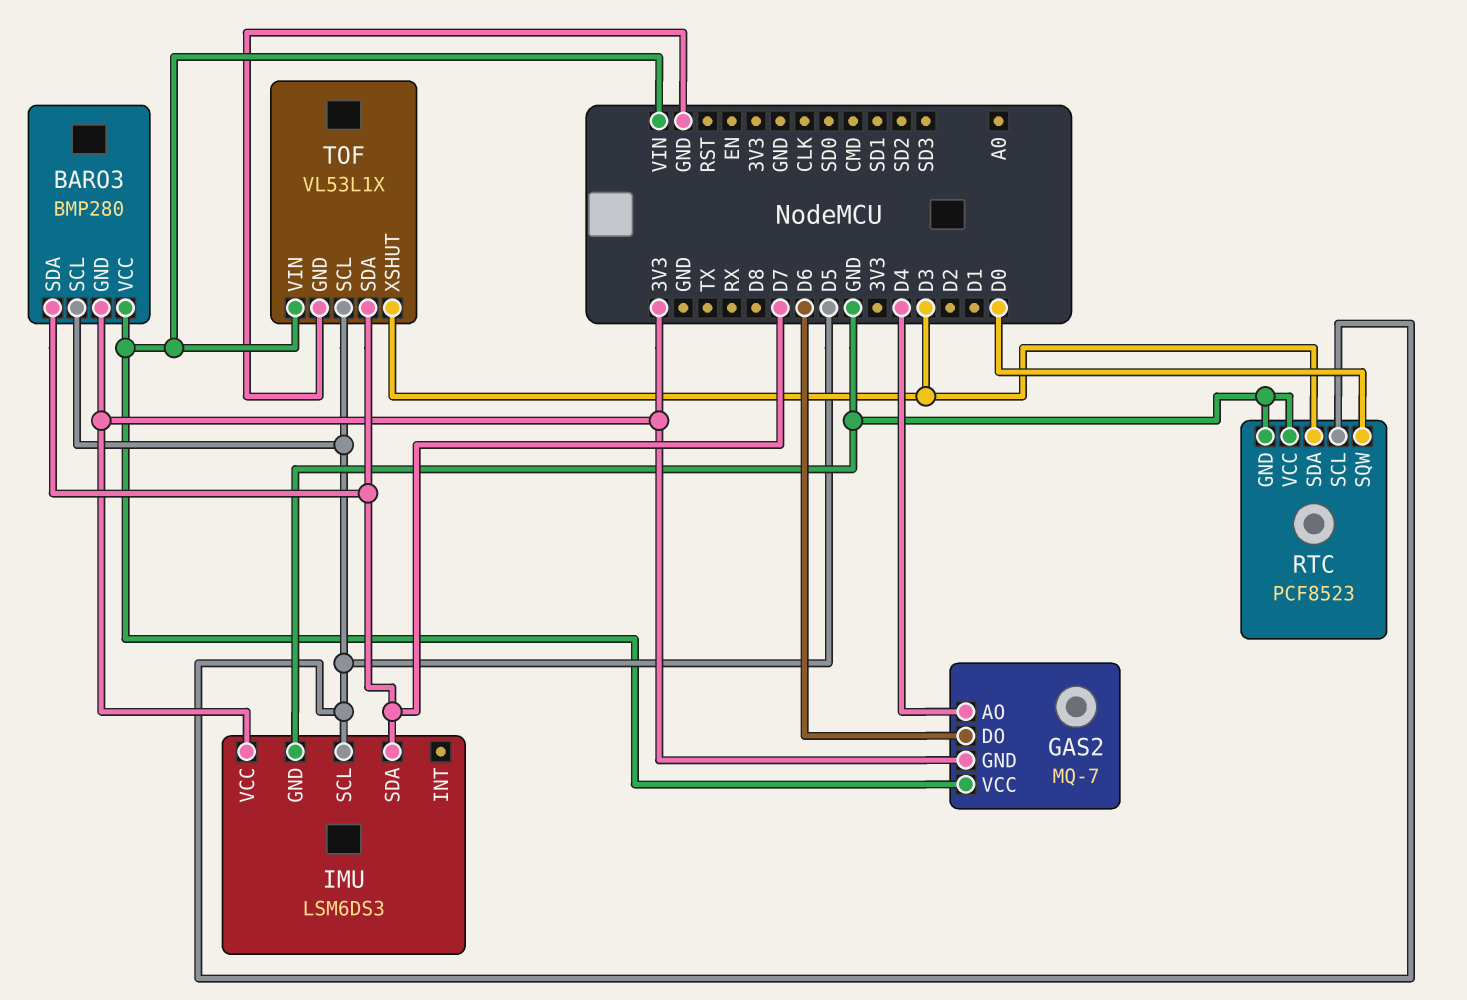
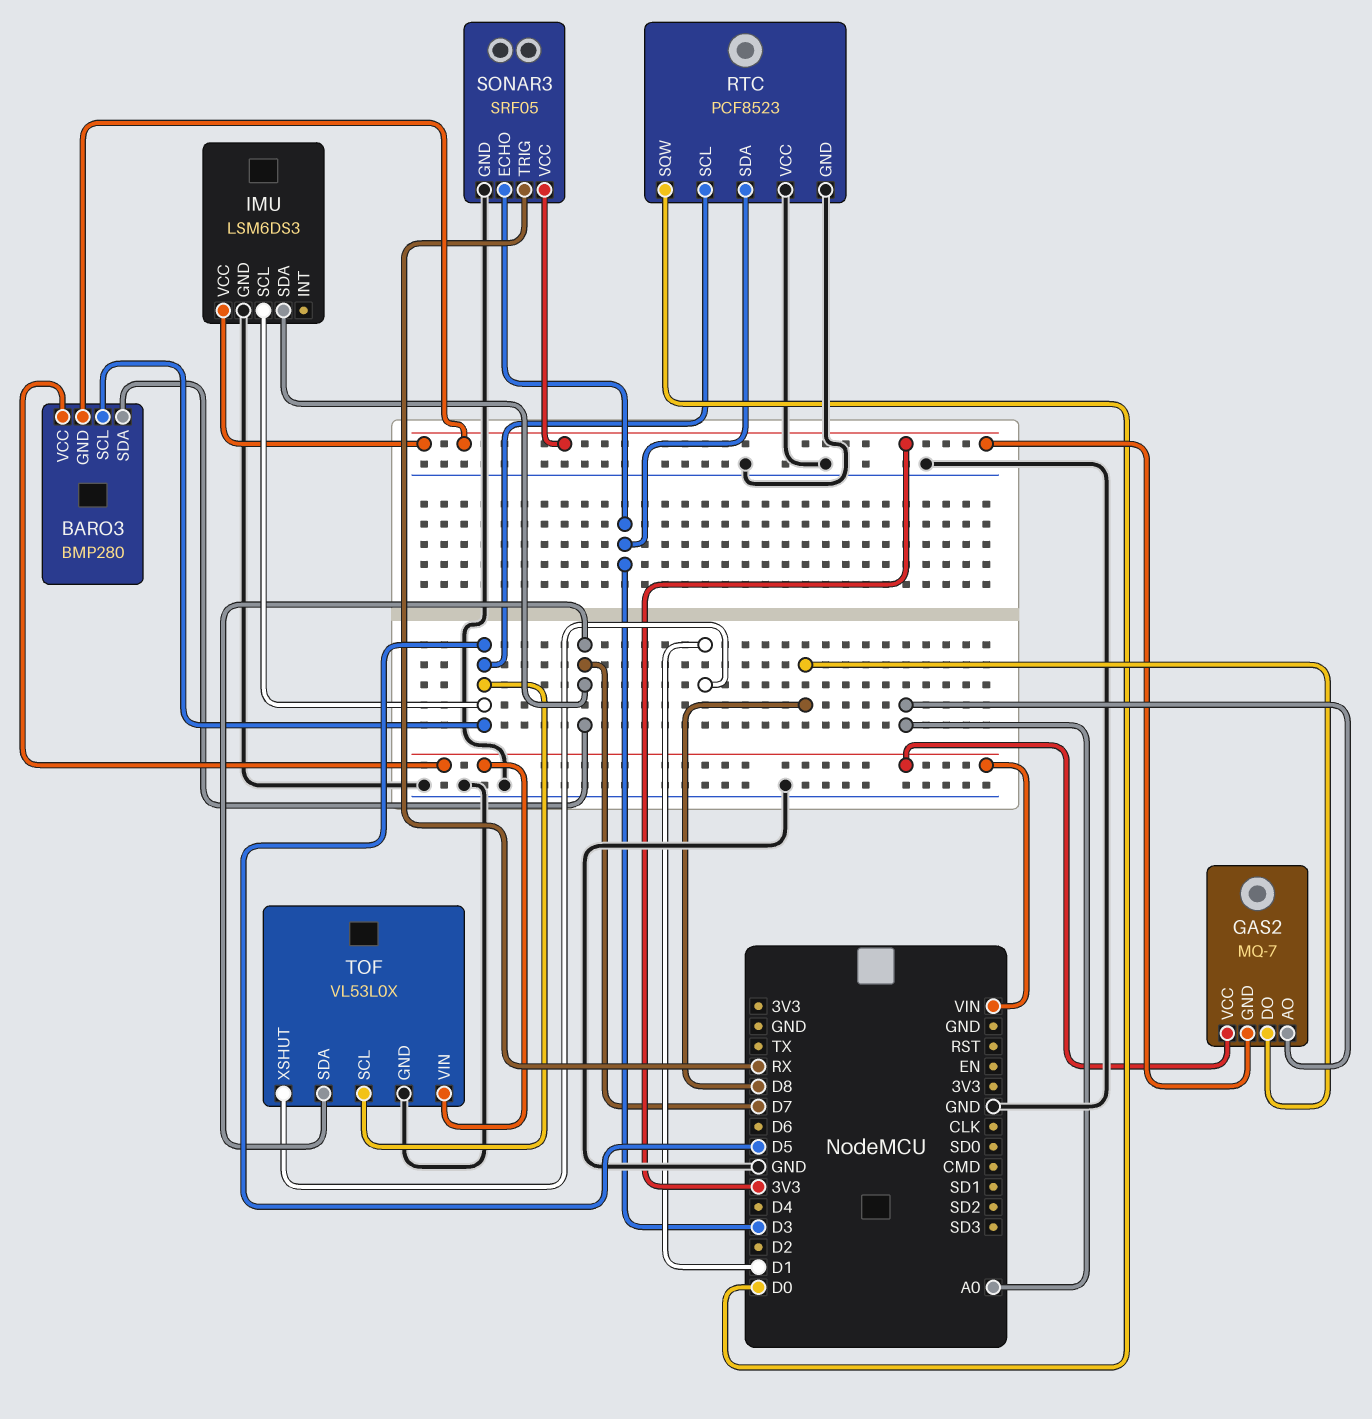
GAS2 pin AO: D4 -> A0
GAS2 pin DO: D6 -> D8
SONAR3: none -> SRF05
SONAR3 pin ECHO: none -> D3
SONAR3 pin GND: none -> GND
SONAR3 pin TRIG: none -> RX
SONAR3 pin VCC: none -> 3V3
TOF: VL53L1X -> VL53L0X
TOF pin XSHUT: D3 -> D1

